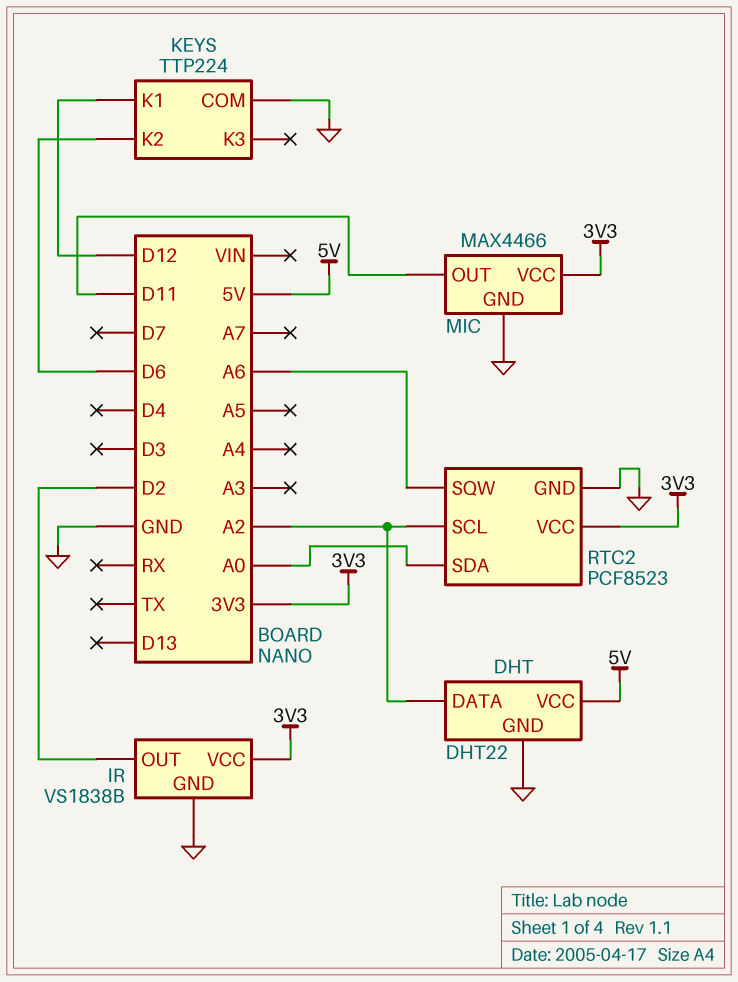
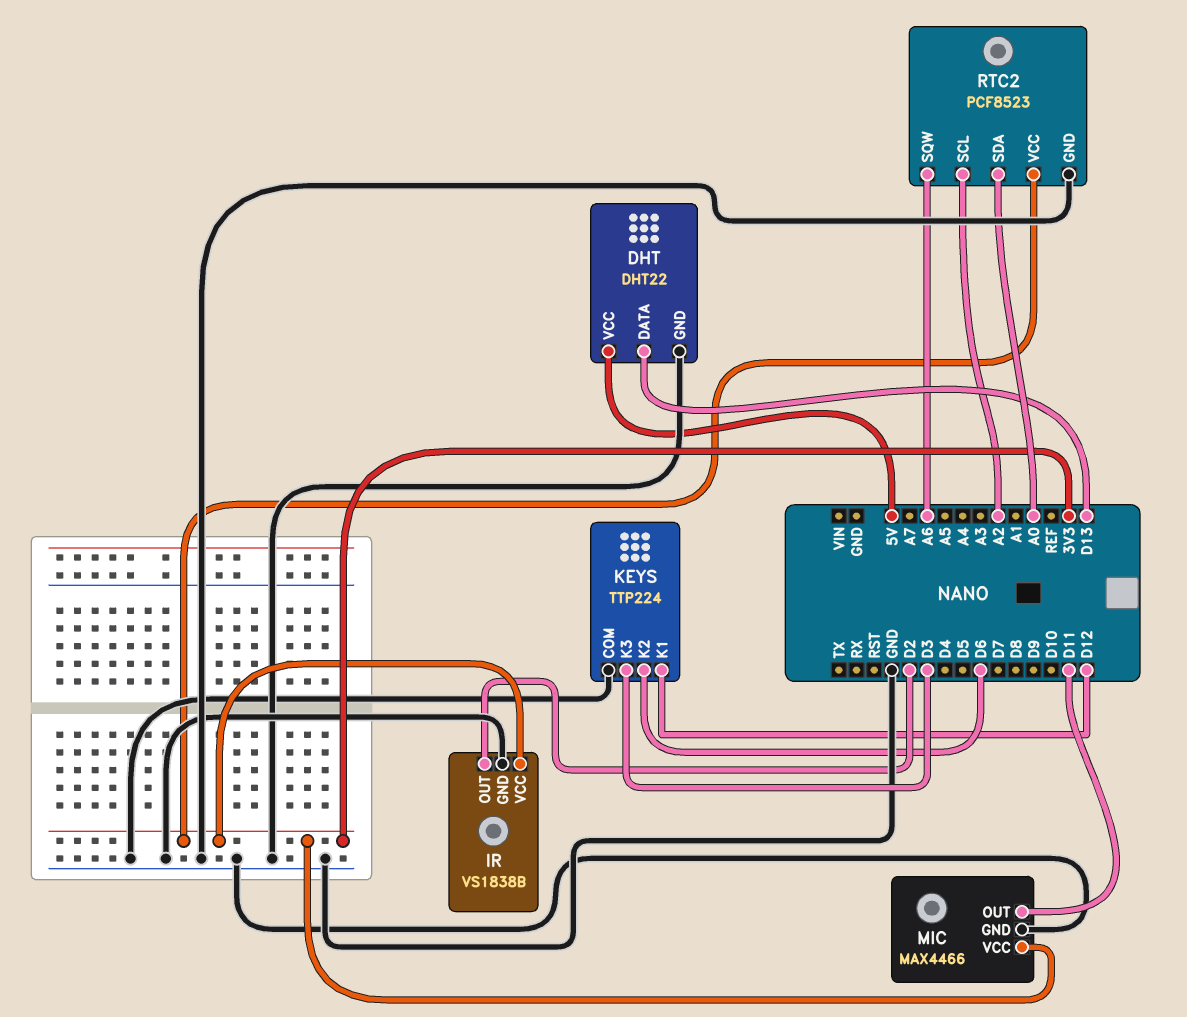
DHT pin DATA: A2 -> D13
KEYS pin K3: none -> D3

